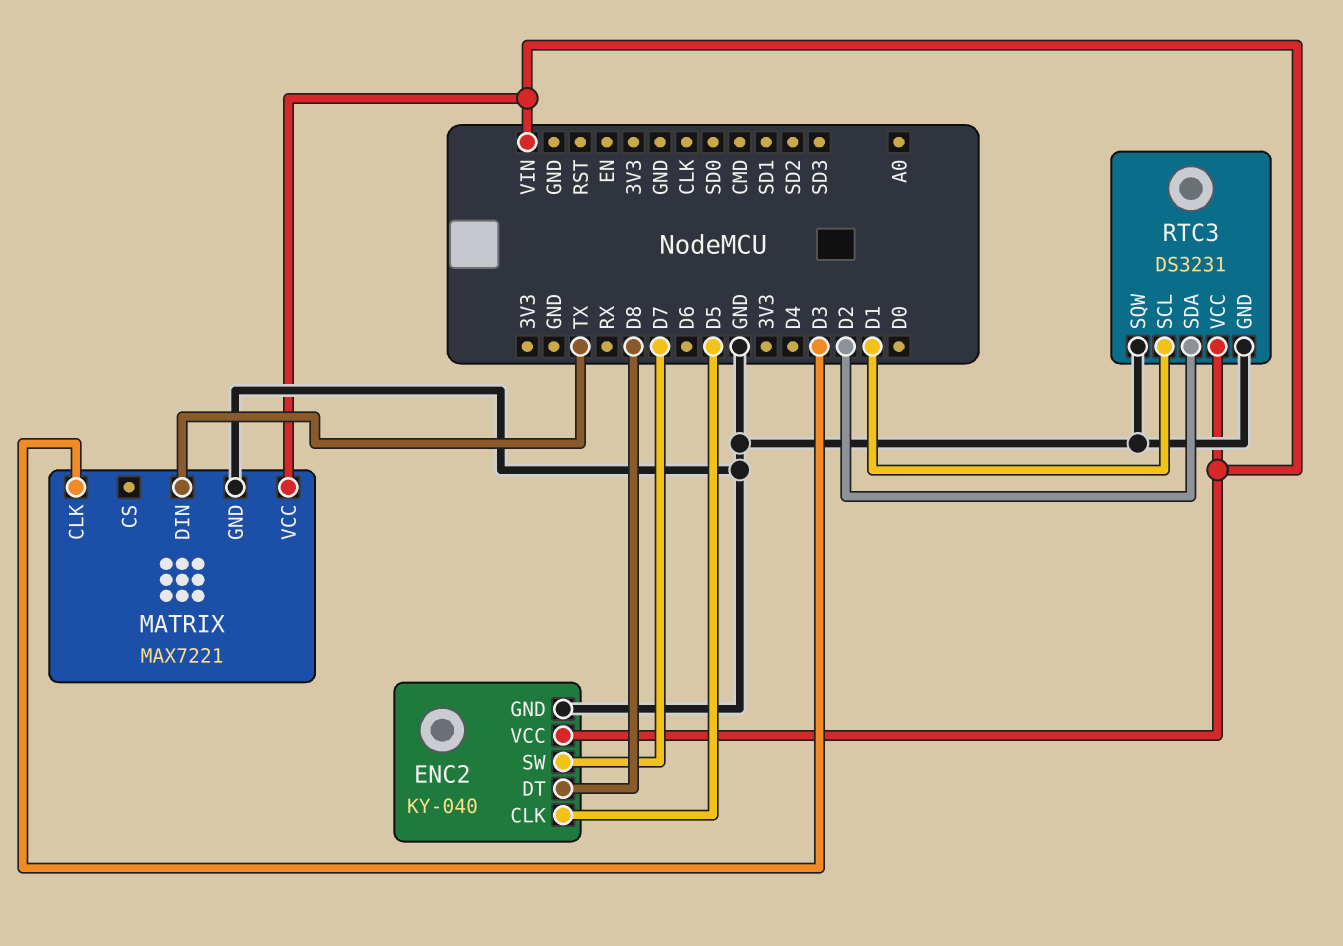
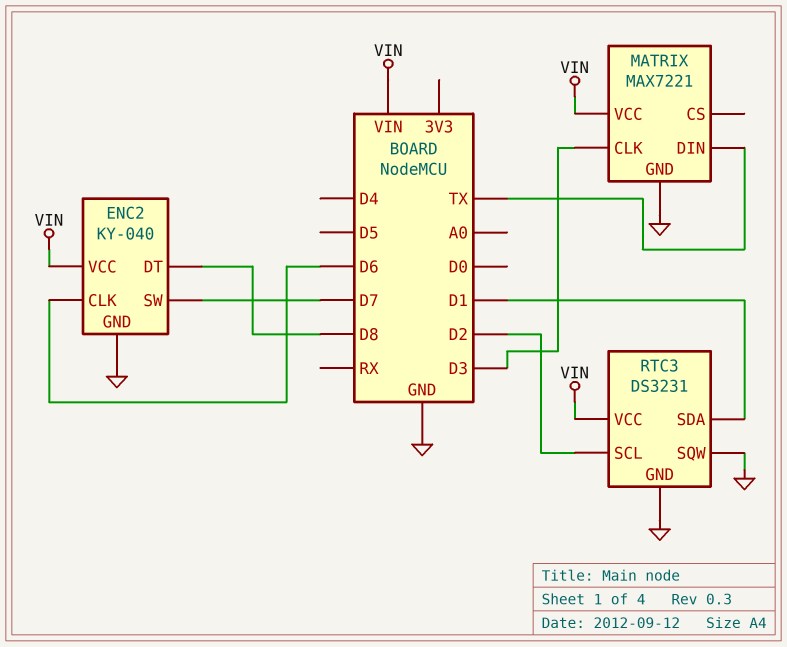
ENC2 pin CLK: D5 -> D6
RTC3 pin SCL: D1 -> D2
RTC3 pin SDA: D2 -> D1

